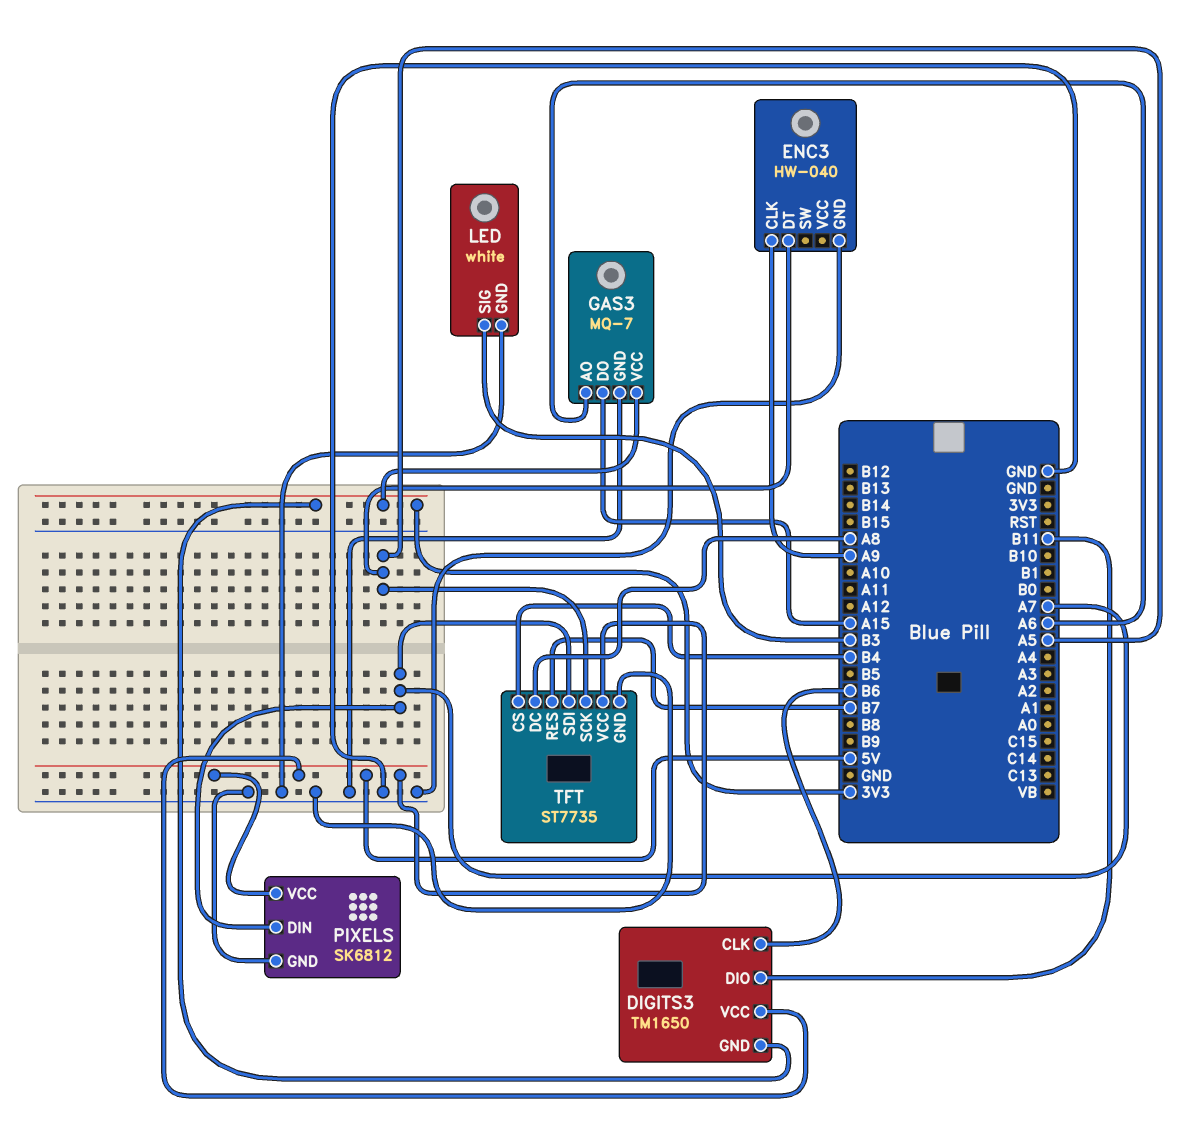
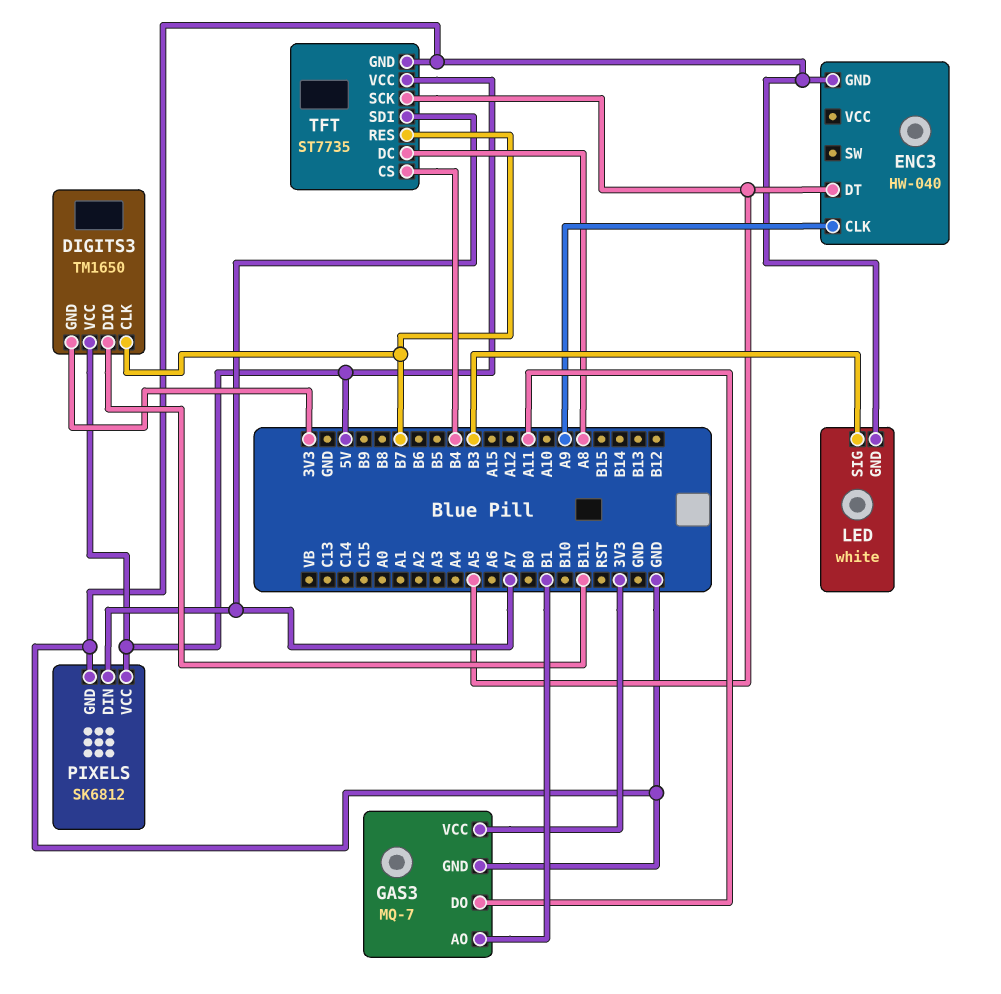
DIGITS3 pin CLK: B6 -> B7
GAS3 pin AO: A6 -> B1
GAS3 pin DO: A15 -> A11

